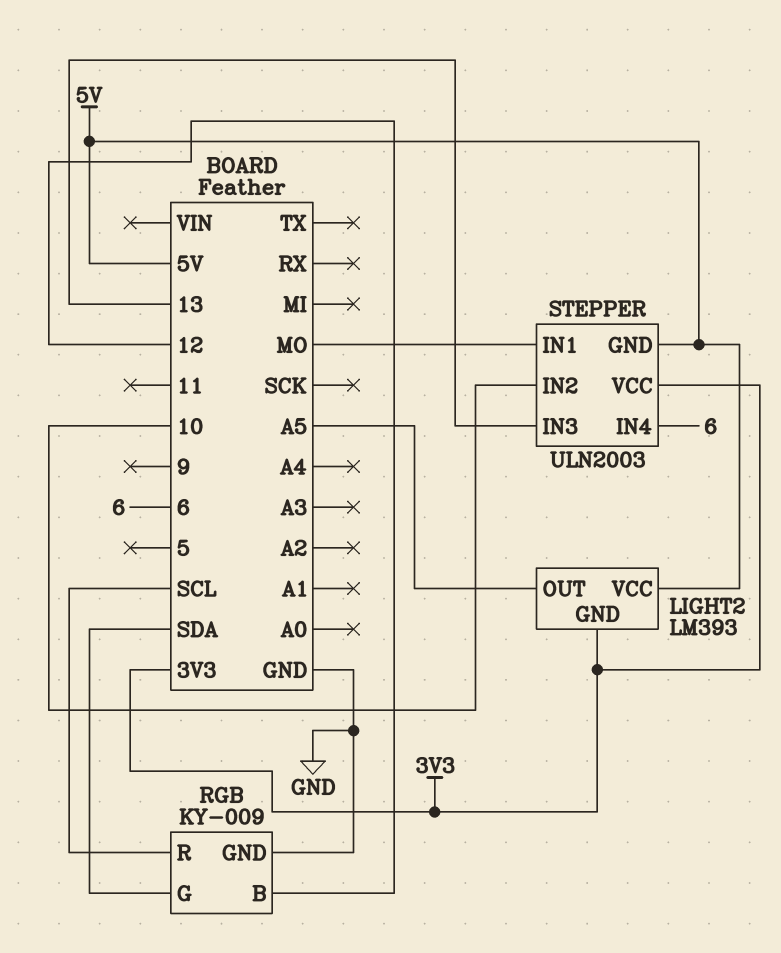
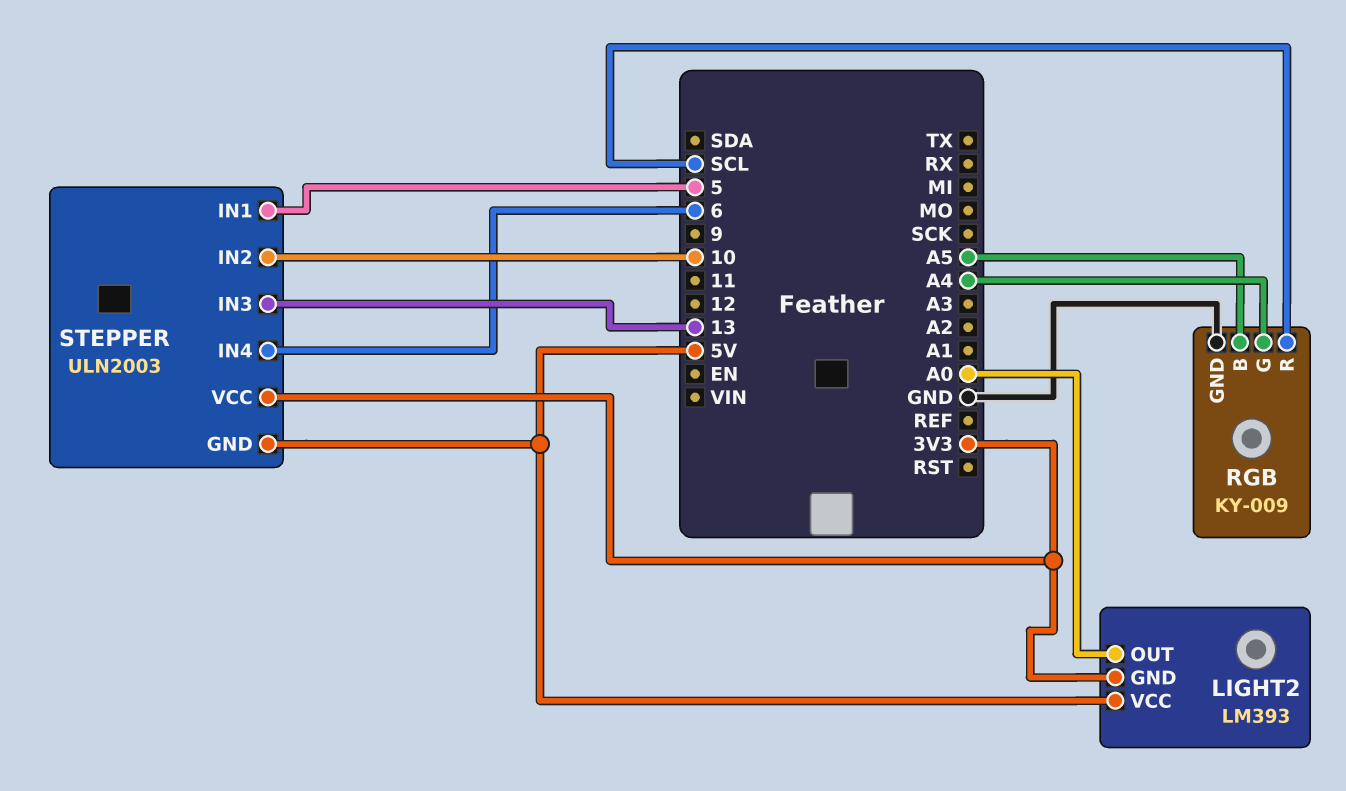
LIGHT2 pin OUT: A5 -> A0
RGB pin B: 12 -> A5
RGB pin G: SDA -> A4
STEPPER pin IN1: MO -> 5

